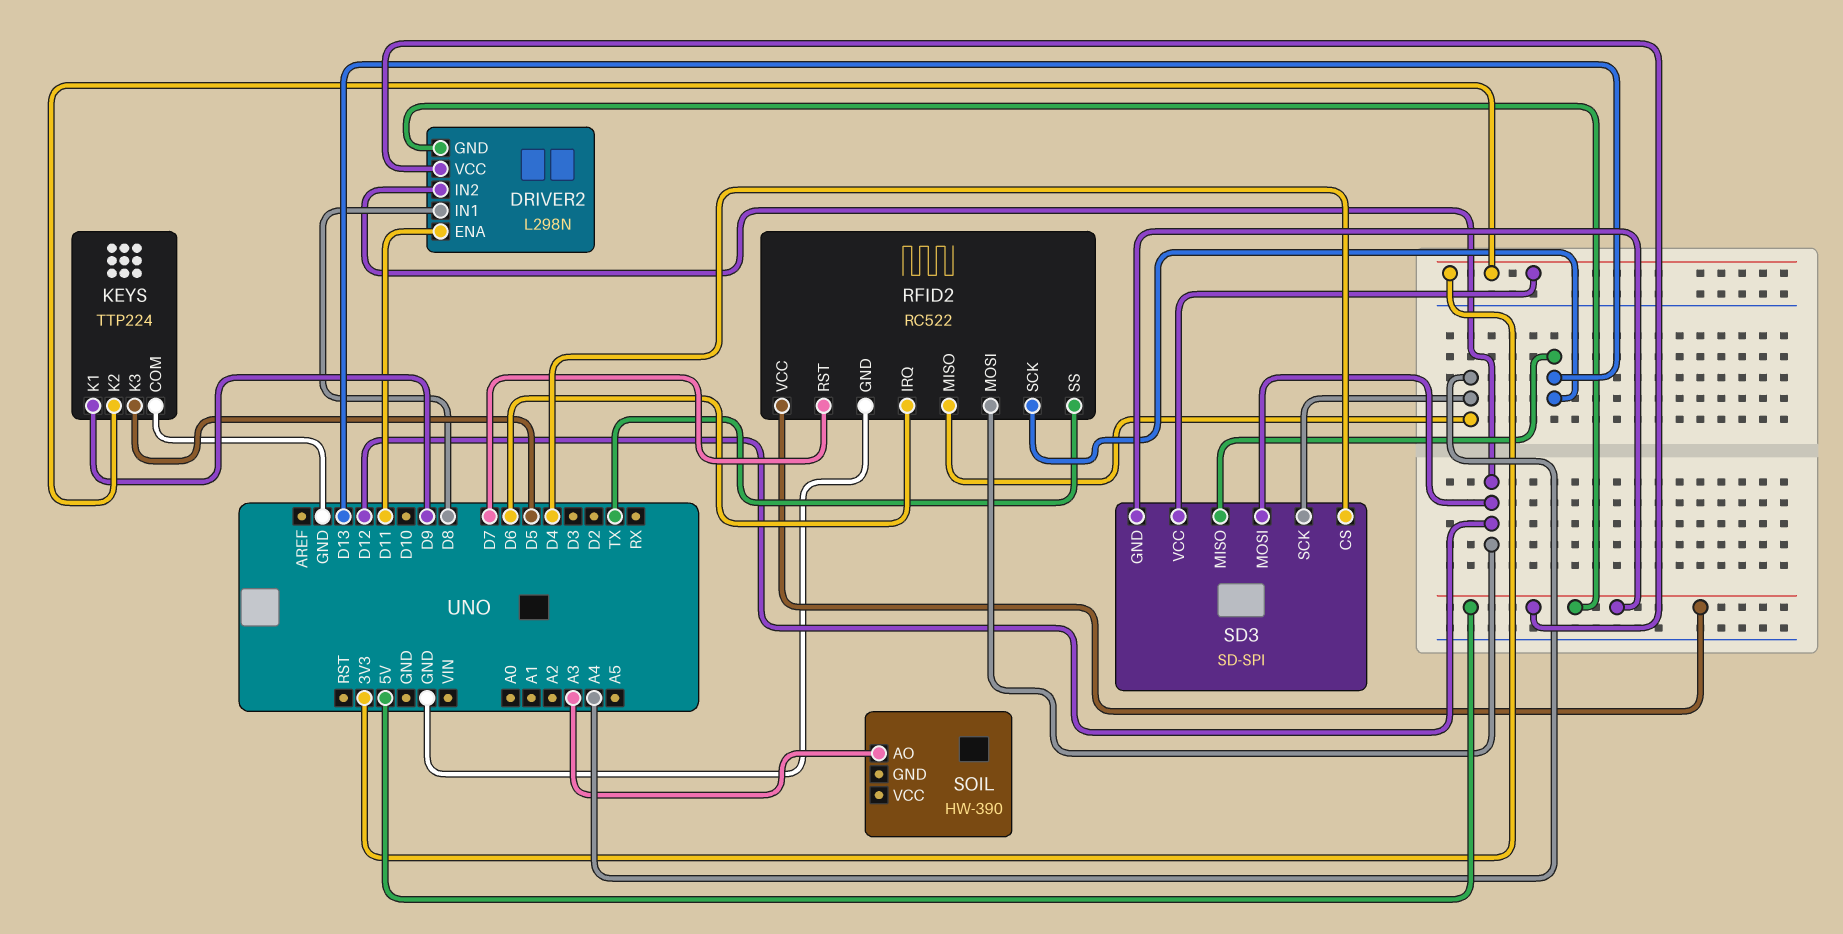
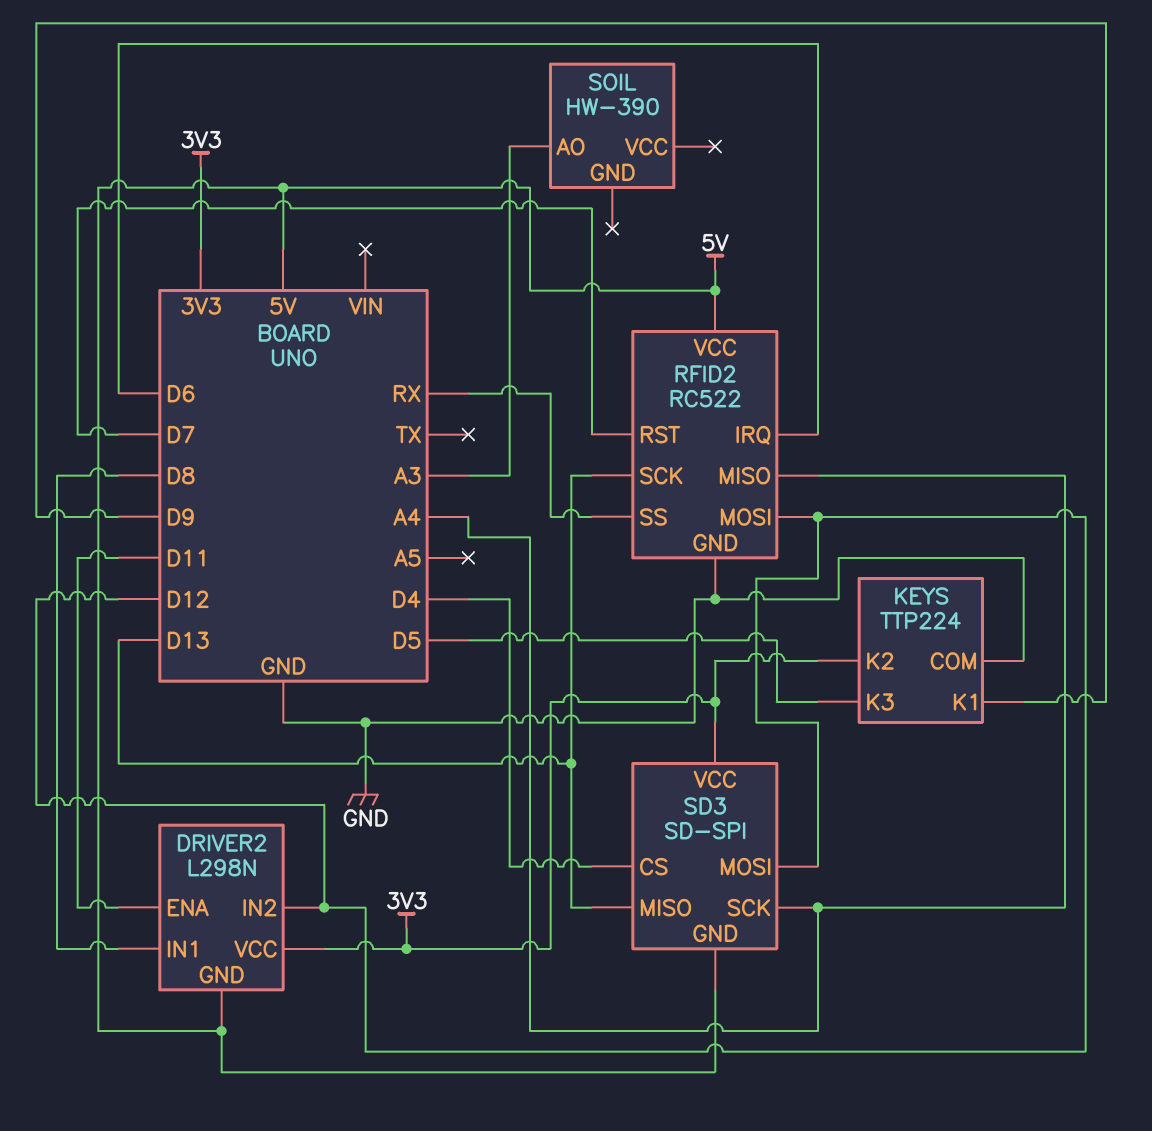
DRIVER2 pin VCC: 5V -> 3V3
RFID2 pin SS: TX -> RX

